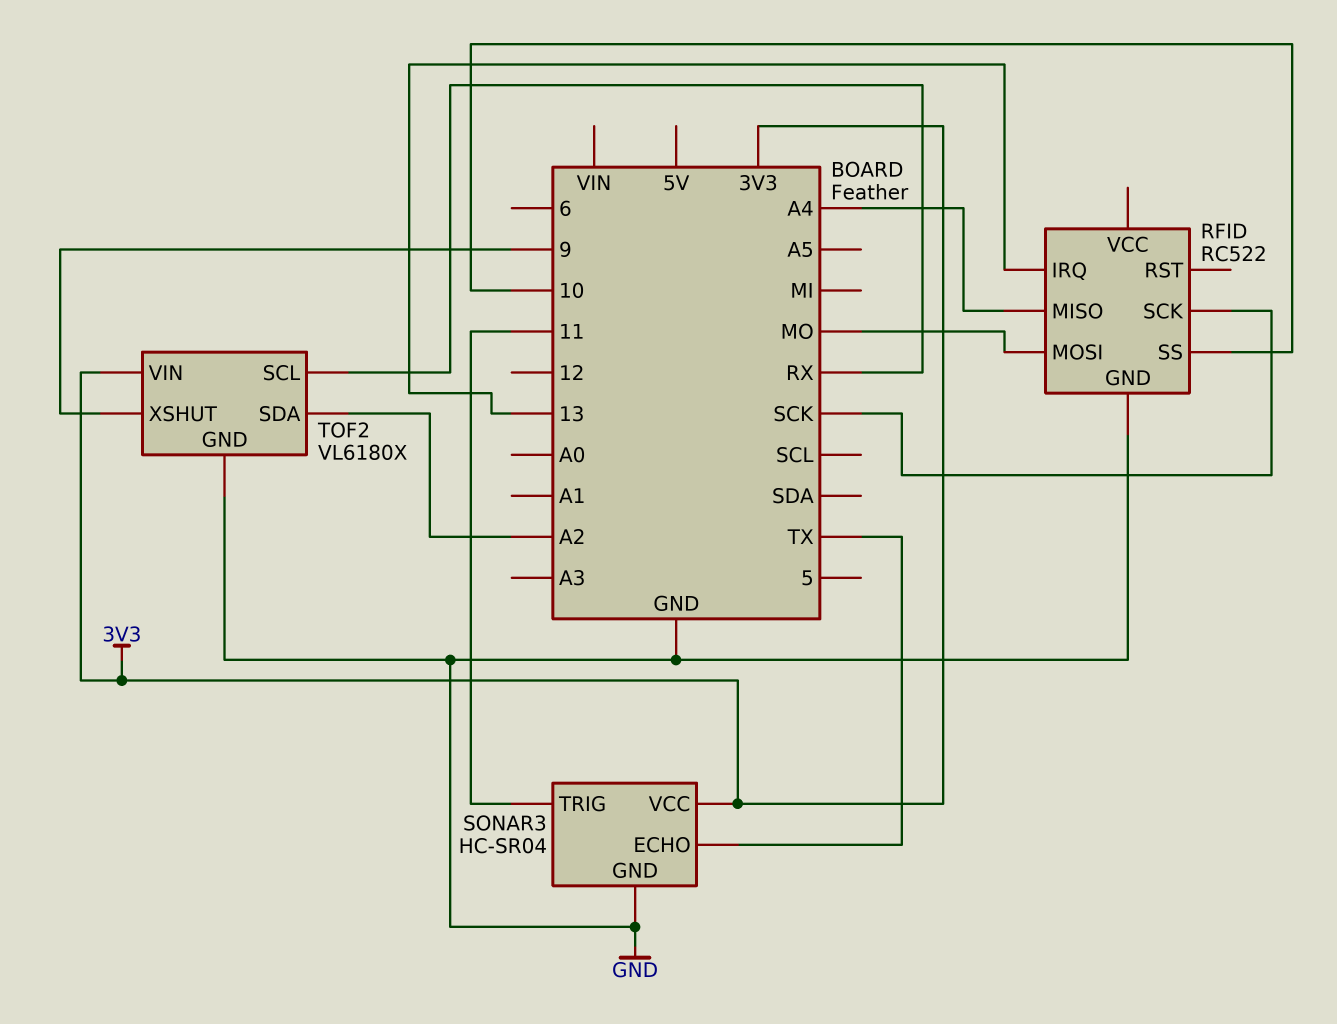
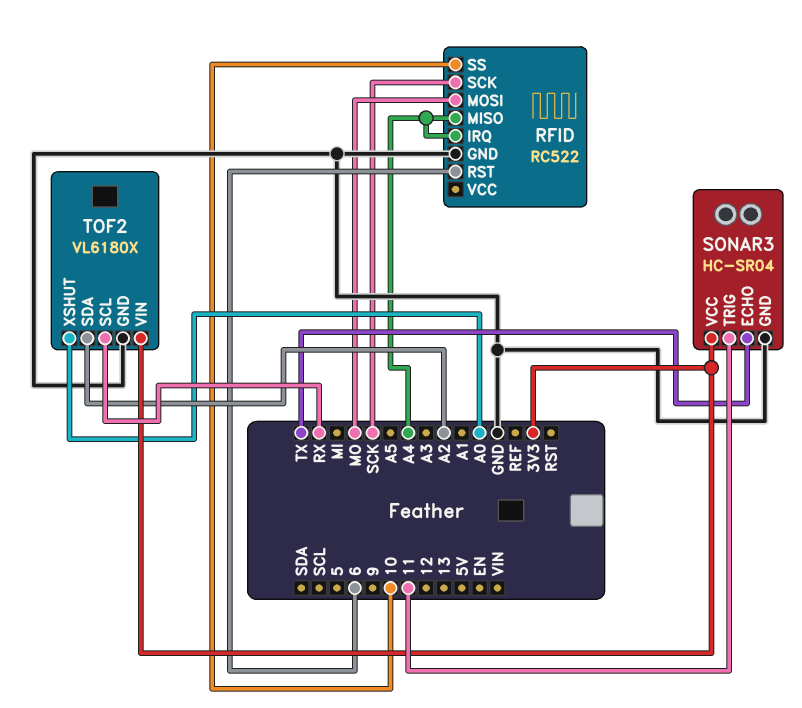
RFID pin IRQ: 13 -> A4
RFID pin RST: none -> 6
TOF2 pin XSHUT: 9 -> A0

